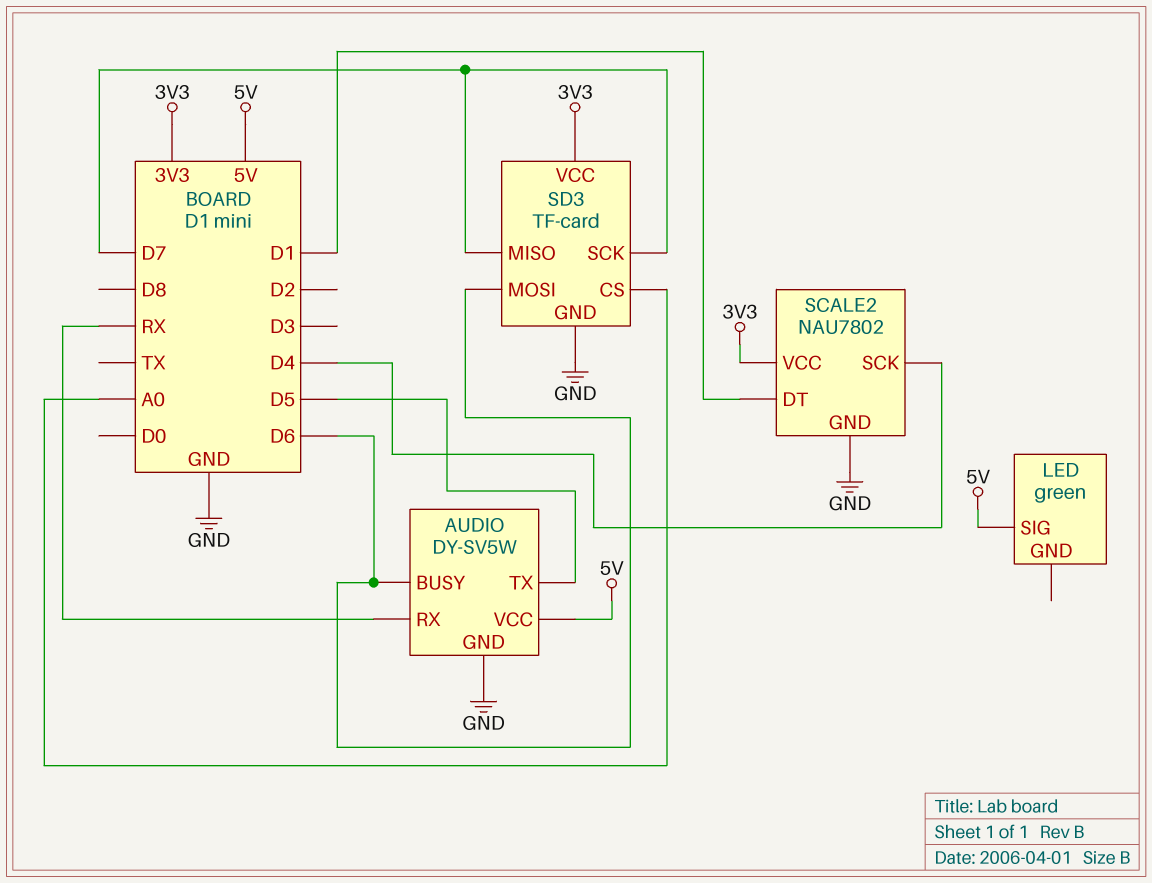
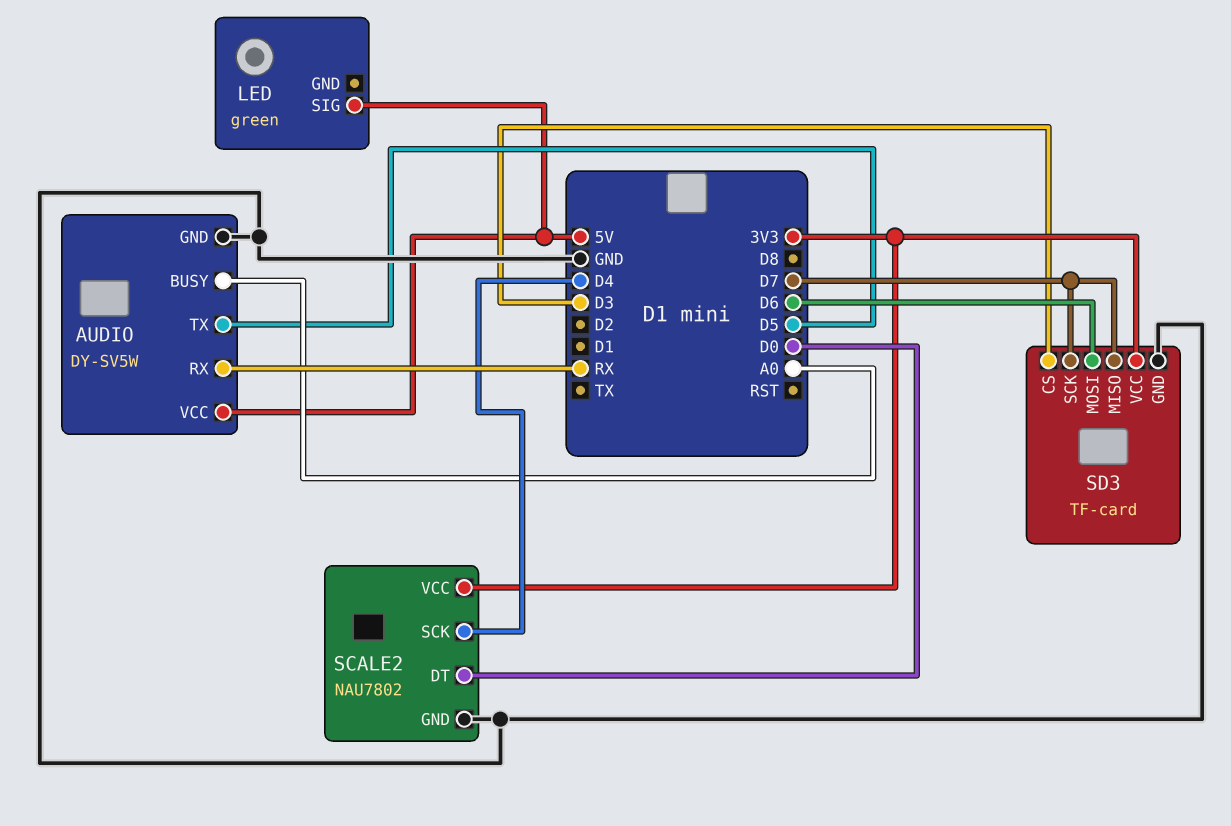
AUDIO pin BUSY: D6 -> A0
SCALE2 pin DT: D1 -> D0
SD3 pin CS: A0 -> D3

